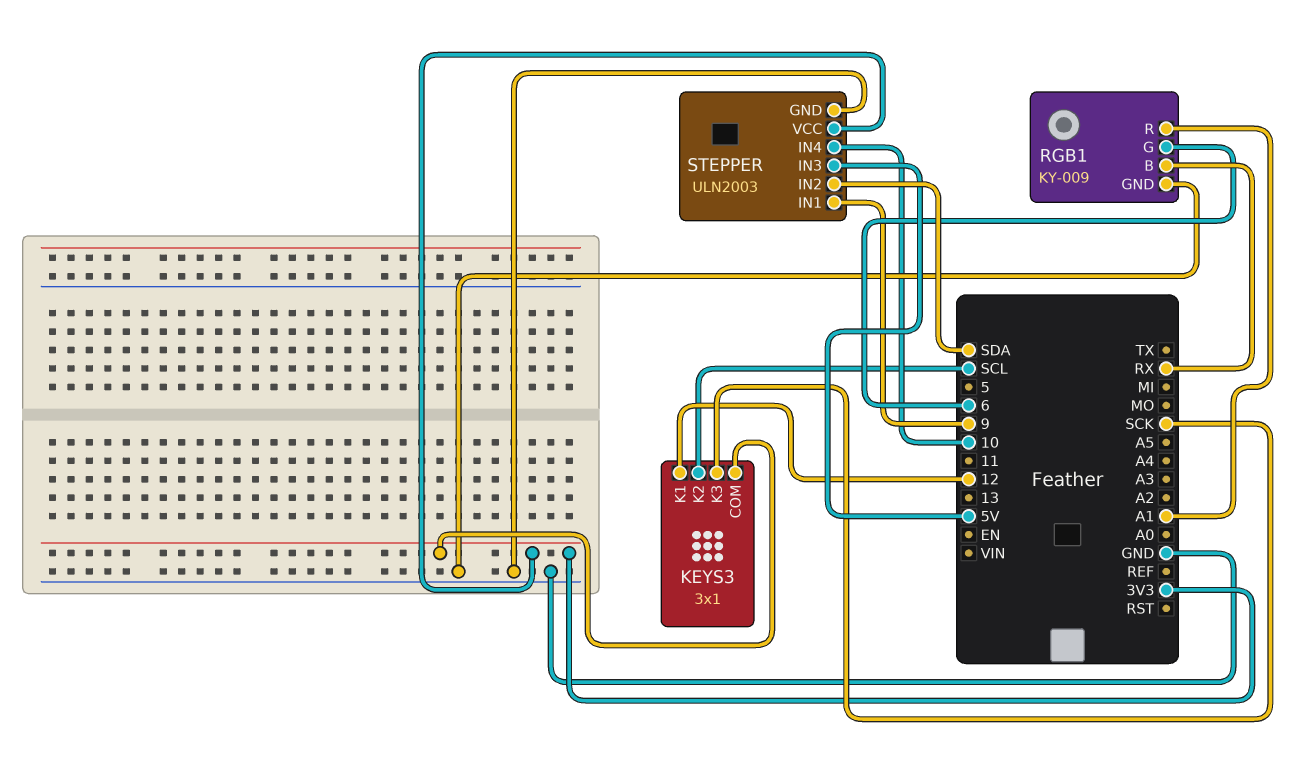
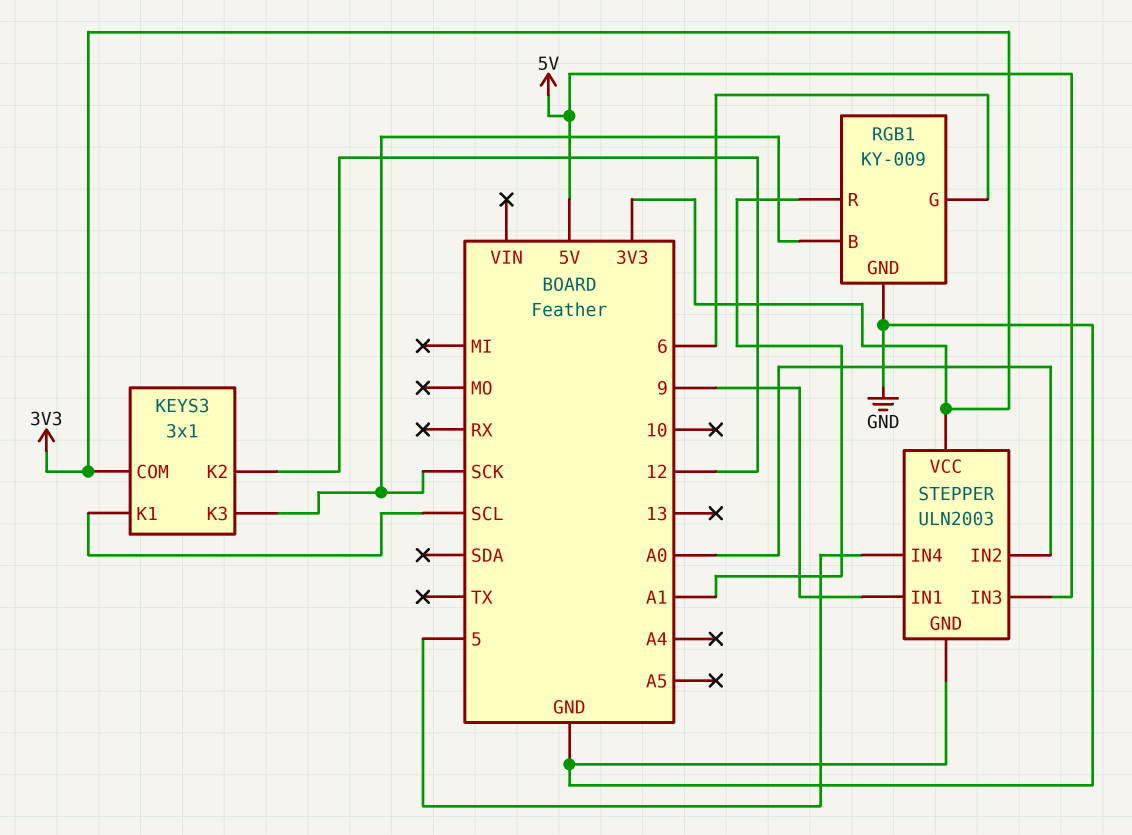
KEYS3 pin K1: 12 -> SCL
KEYS3 pin K2: SCL -> 12
RGB1 pin B: RX -> SCK
STEPPER pin IN2: SDA -> A0
STEPPER pin IN4: 10 -> 5

